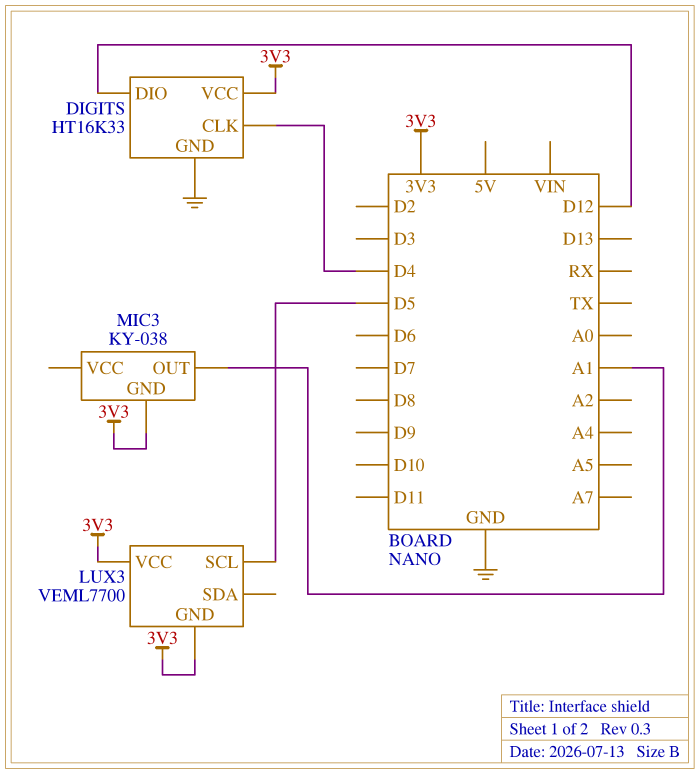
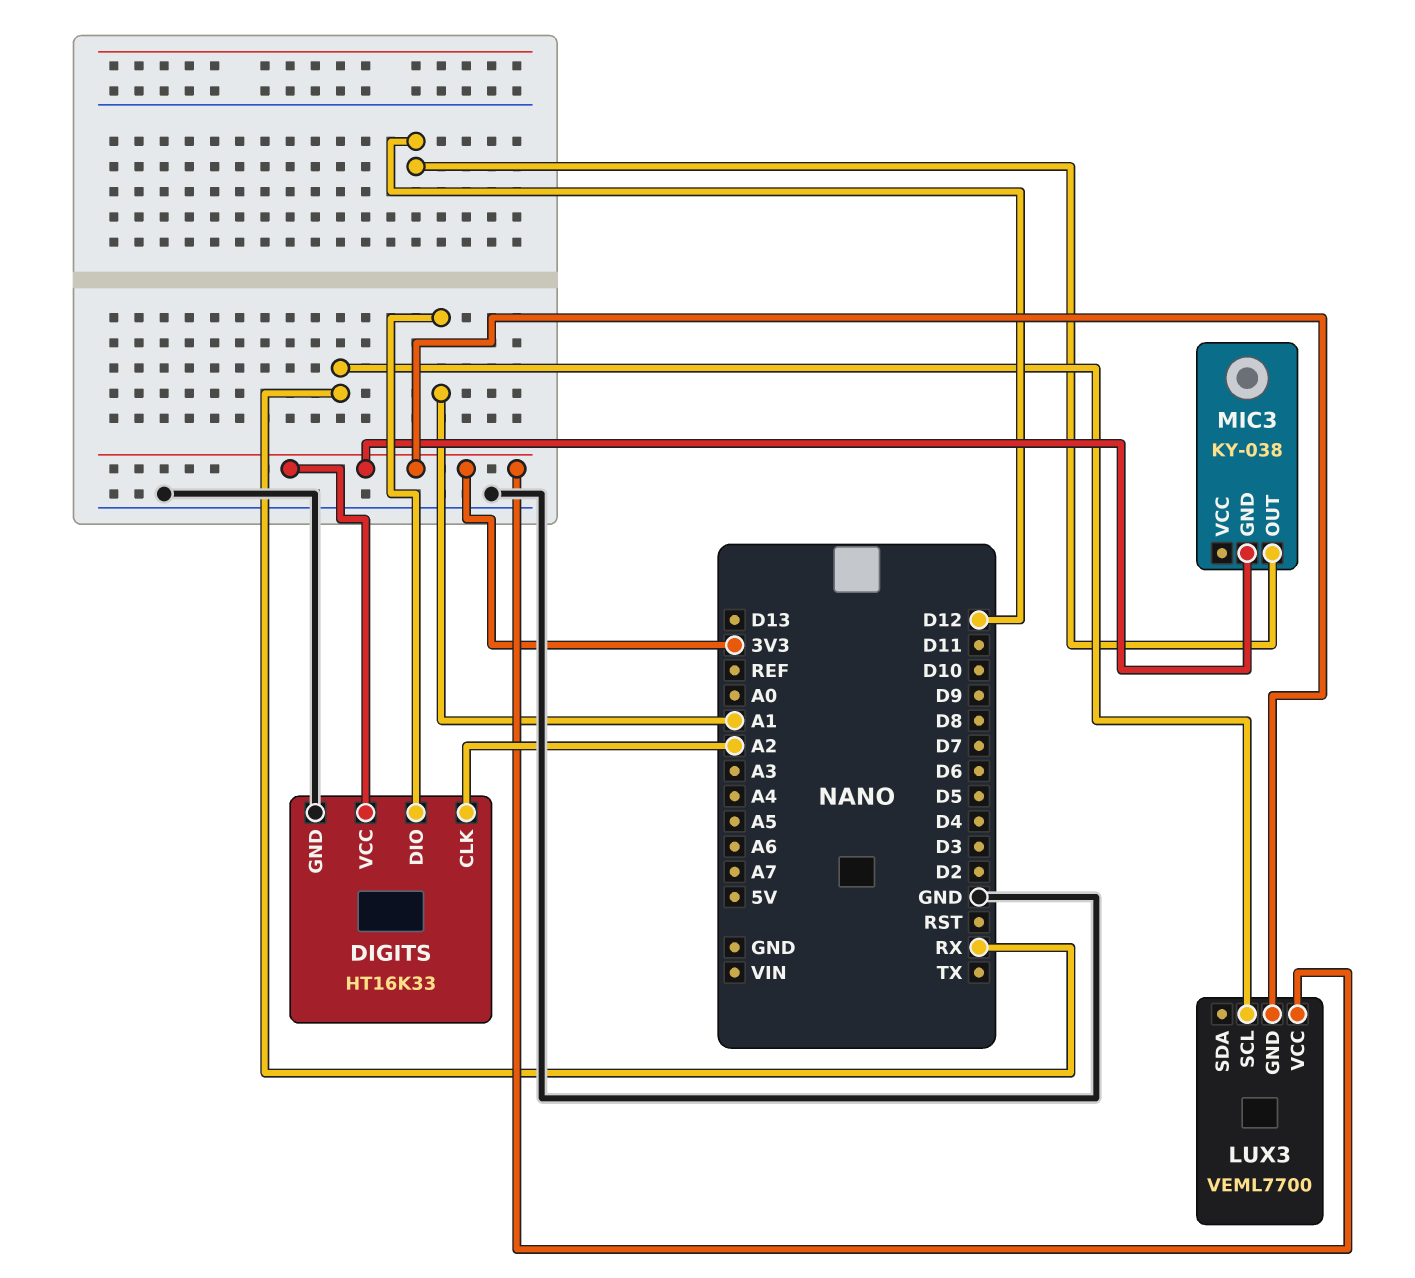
DIGITS pin CLK: D4 -> A2
DIGITS pin DIO: D12 -> A1
LUX3 pin SCL: D5 -> RX
MIC3 pin OUT: A1 -> D12

